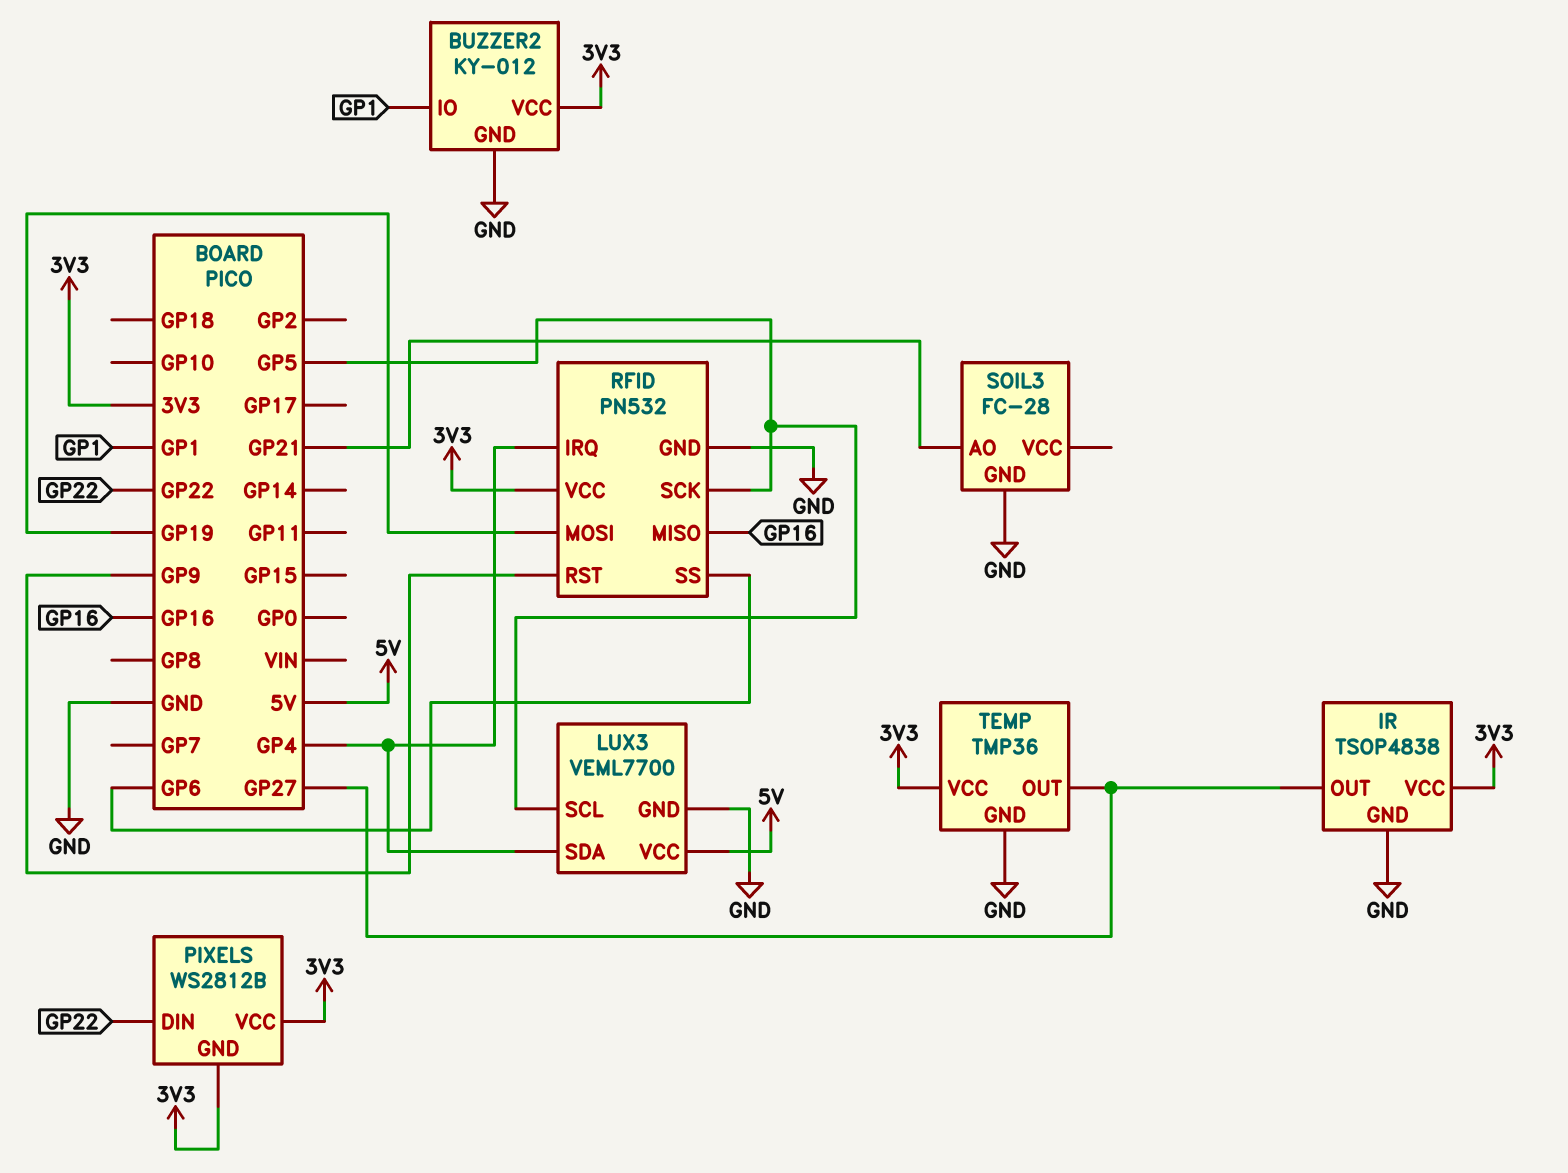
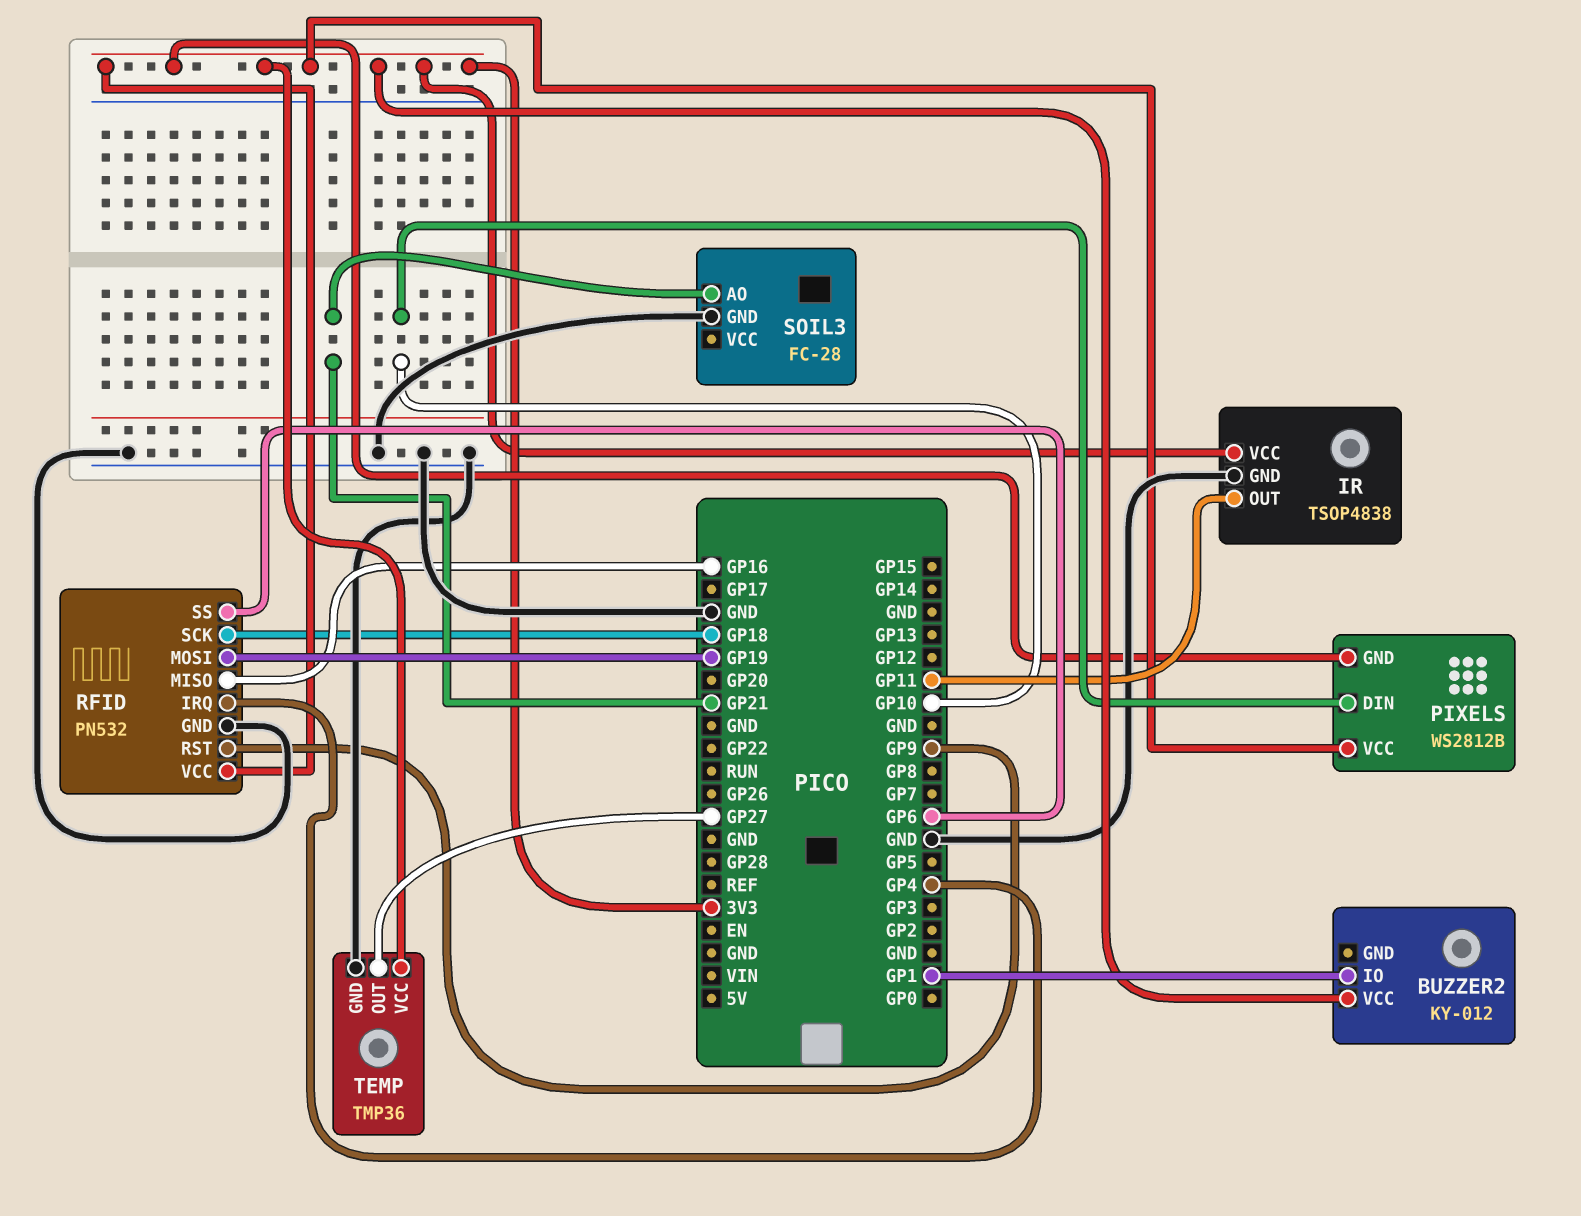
BUZZER2 pin GND: GND -> none
IR pin OUT: GP27 -> GP11
LUX3: VEML7700 -> none
LUX3 pin GND: GND -> none
LUX3 pin SCL: GP5 -> none
LUX3 pin SDA: GP4 -> none
LUX3 pin VCC: 5V -> none
PIXELS pin DIN: GP22 -> GP10
RFID pin SCK: GP5 -> GP18

